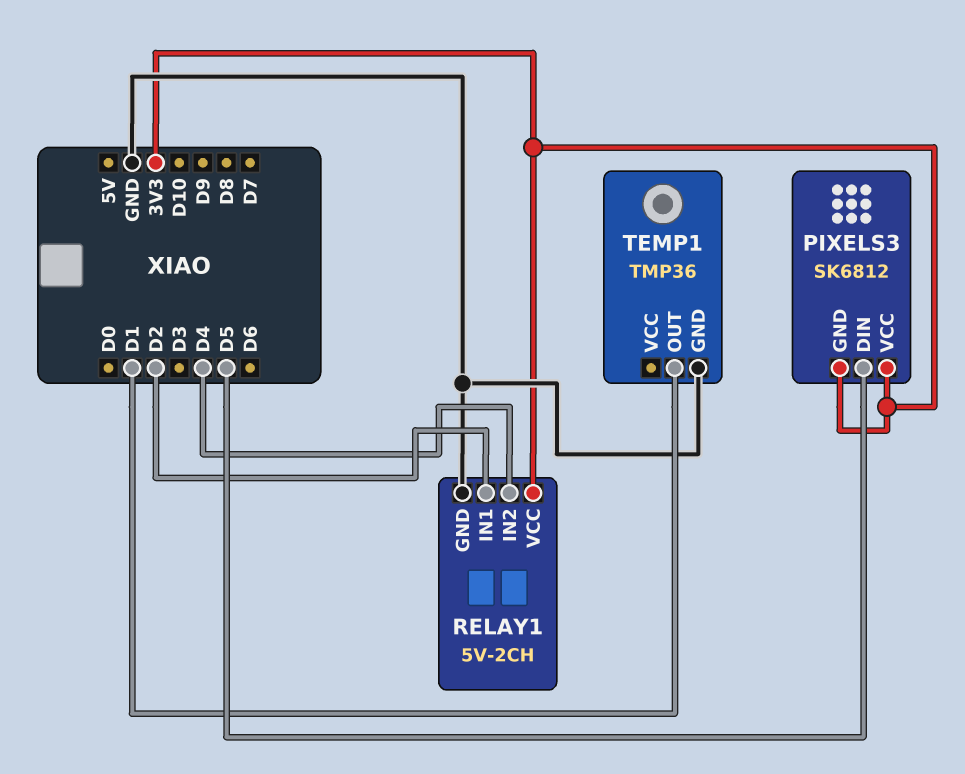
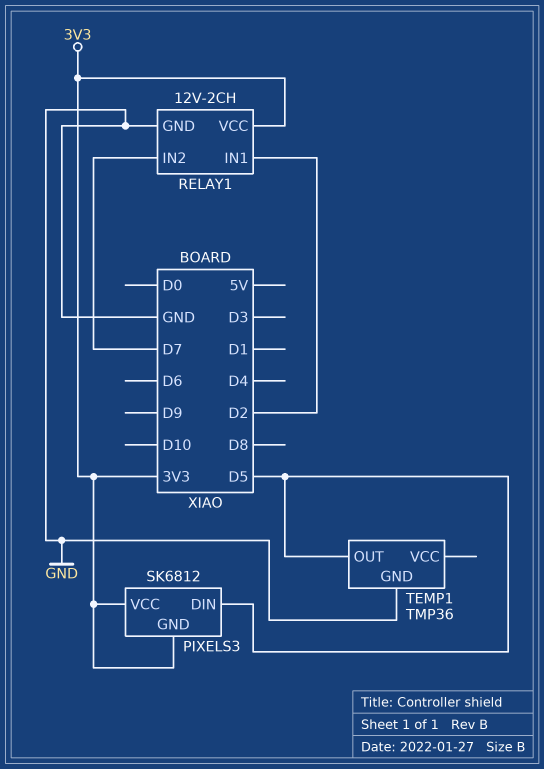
RELAY1: 5V-2CH -> 12V-2CH
RELAY1 pin IN2: D4 -> D7
TEMP1 pin OUT: D1 -> D5

